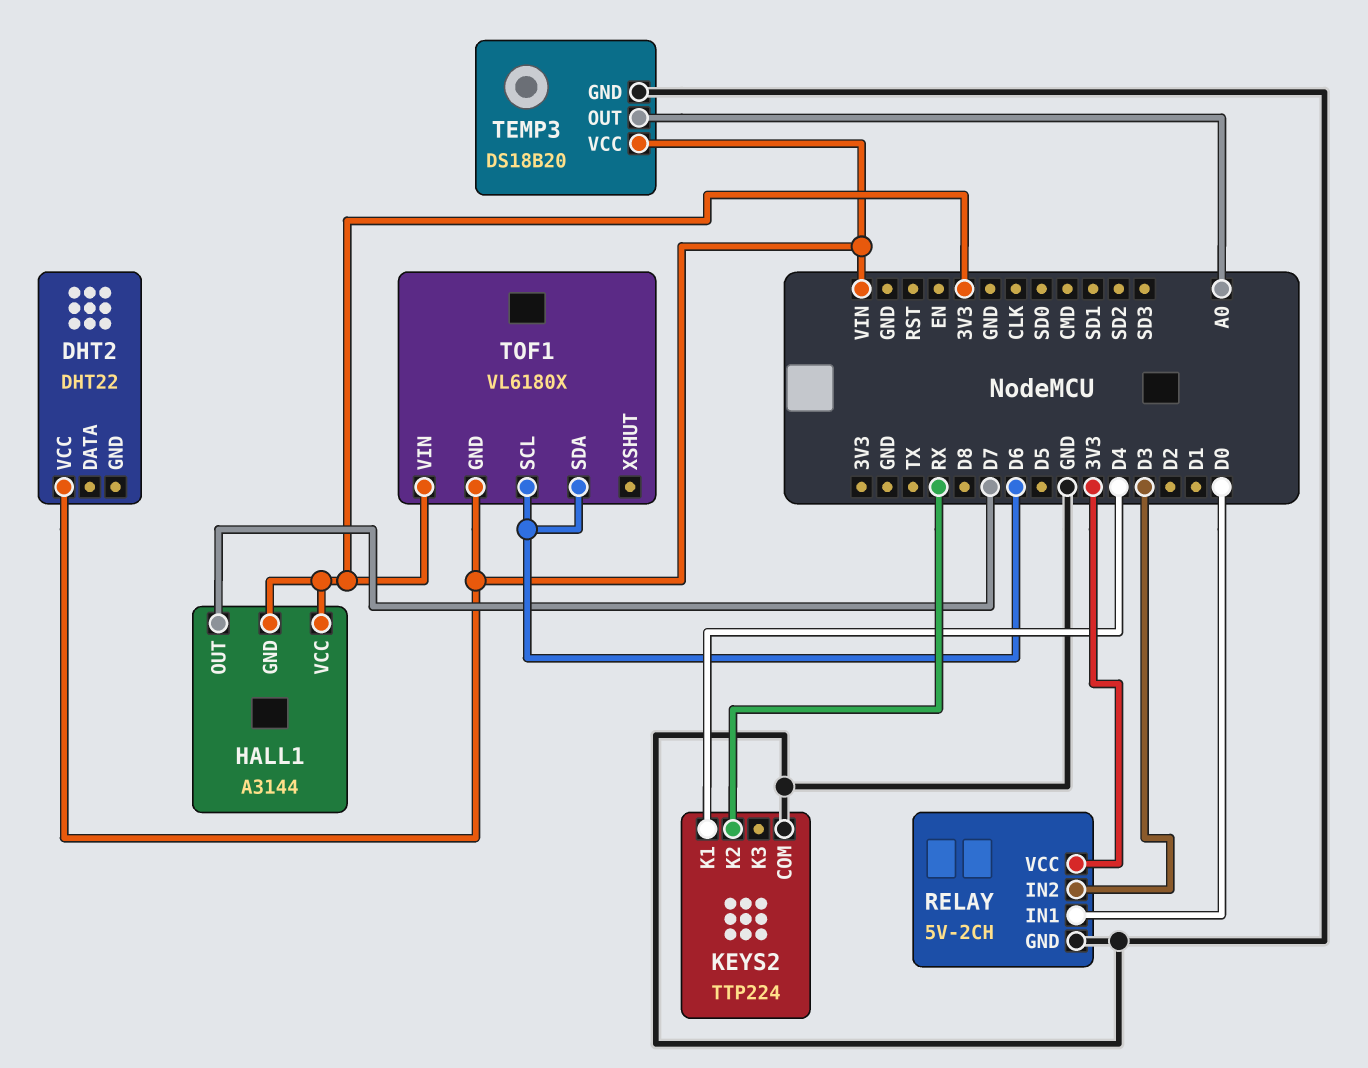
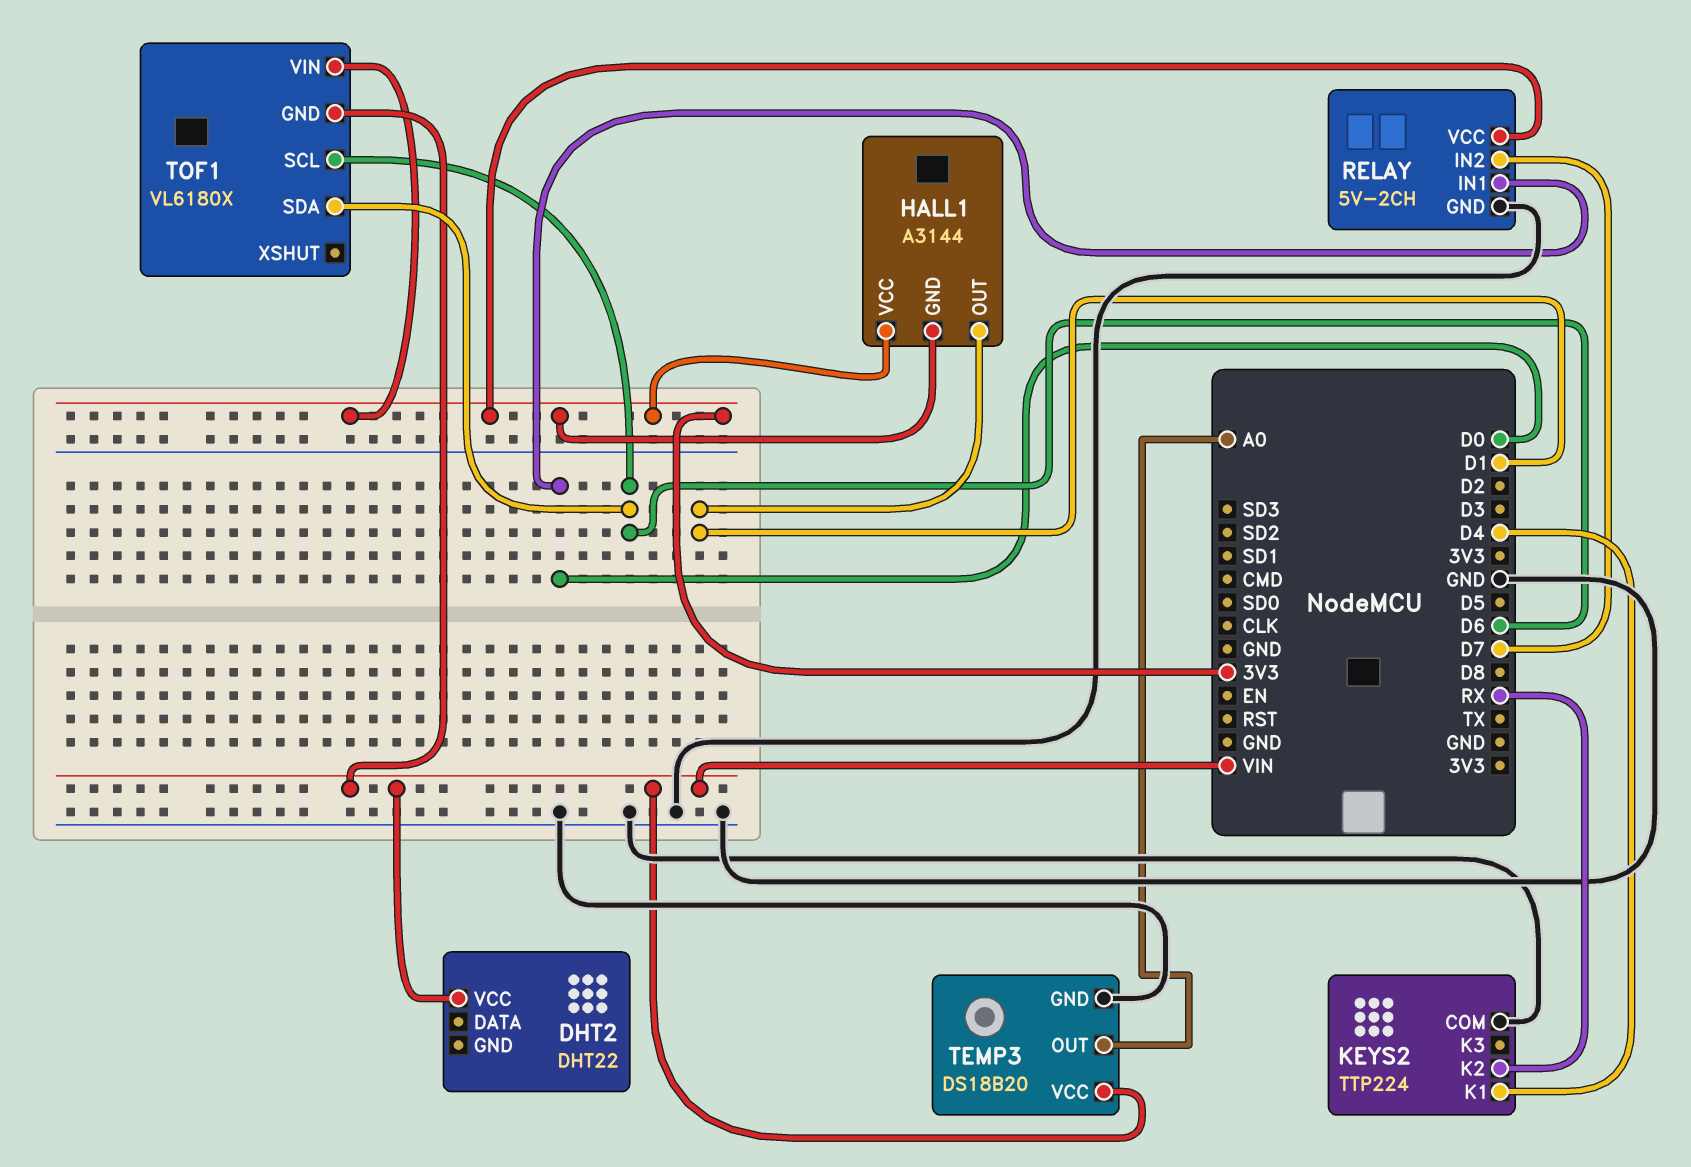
HALL1 pin OUT: D7 -> D1
RELAY pin IN2: D3 -> D7

